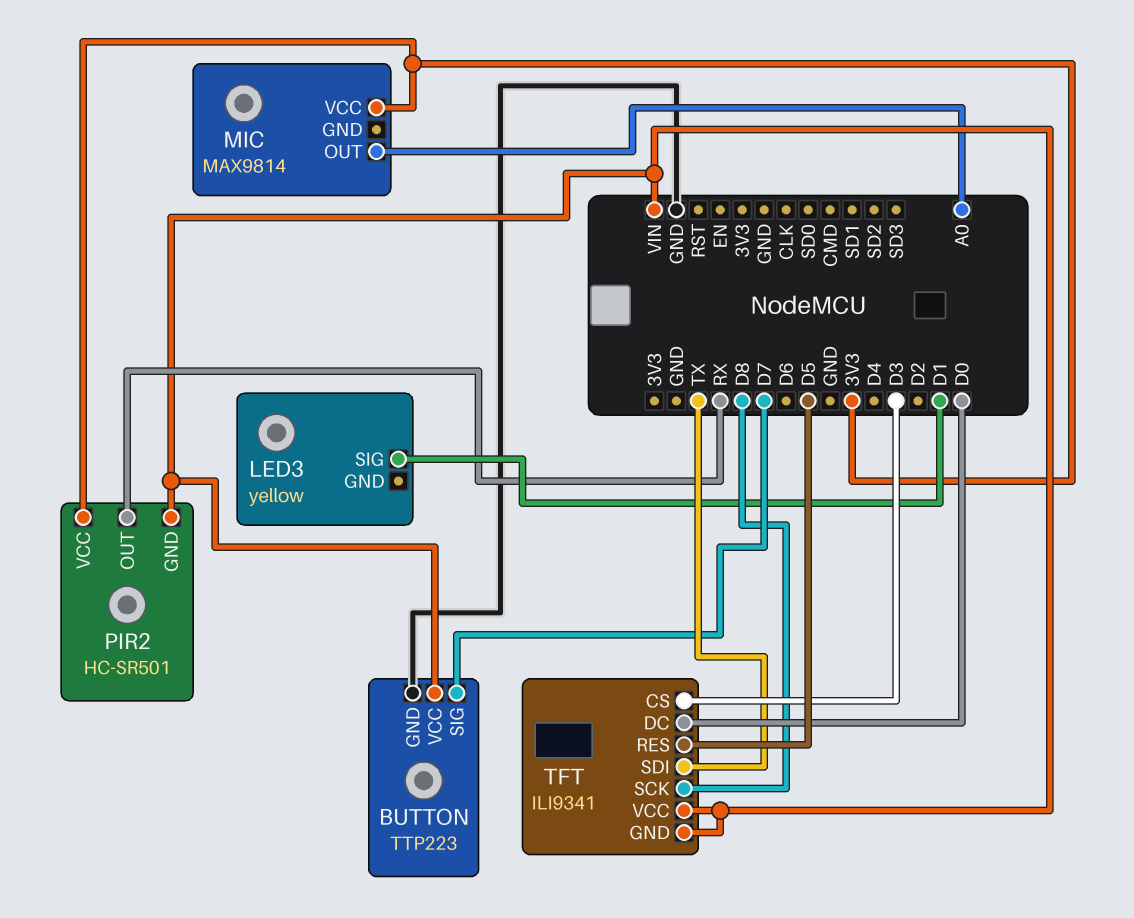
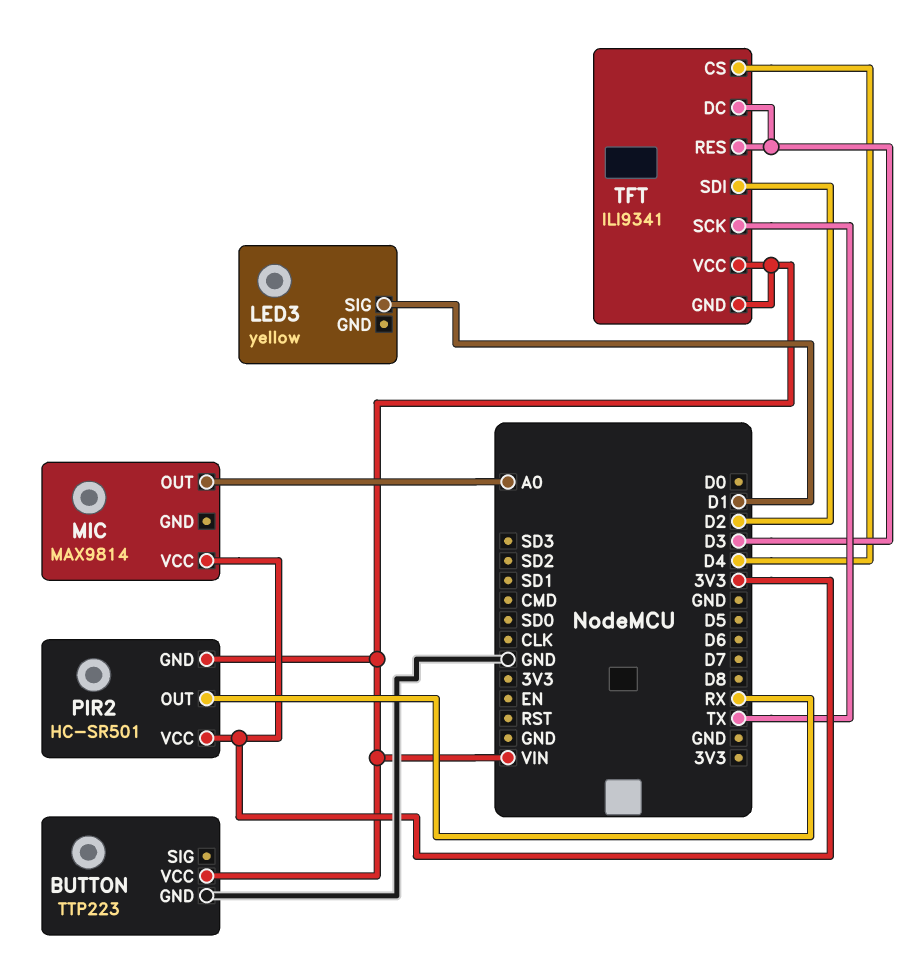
BUTTON pin SIG: D7 -> none
TFT pin CS: D3 -> D4
TFT pin DC: D0 -> D3
TFT pin RES: D5 -> D3
TFT pin SCK: D8 -> TX
TFT pin SDI: TX -> D2

